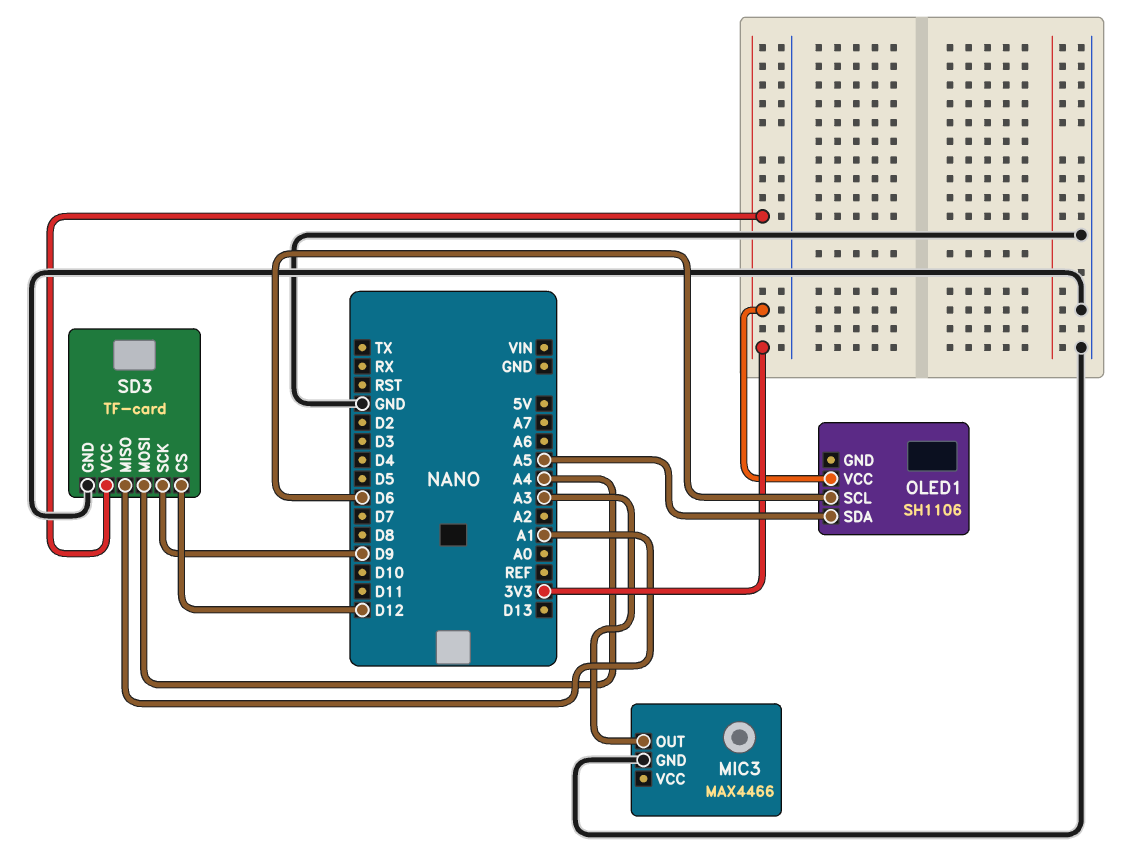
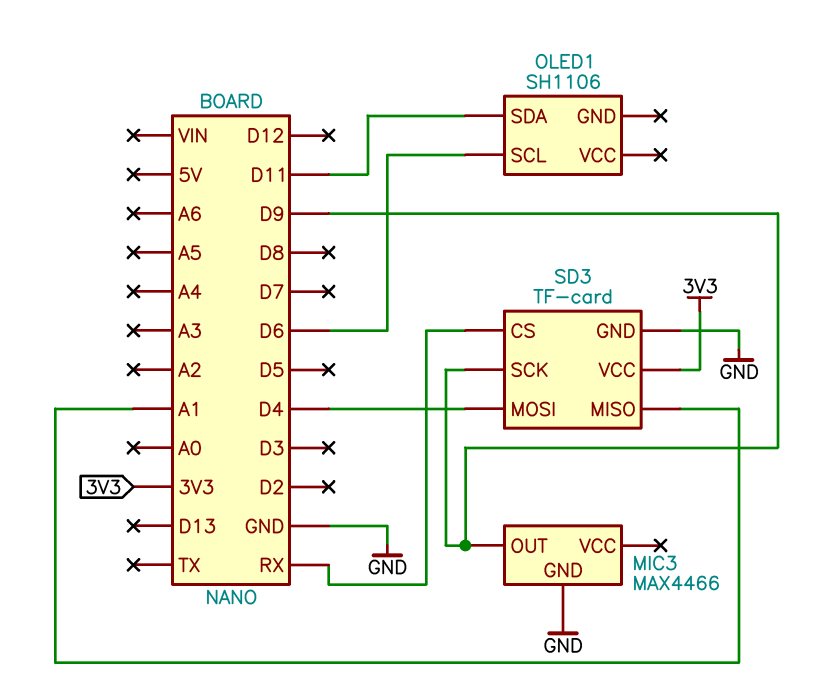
MIC3 pin OUT: A3 -> D9
OLED1 pin SDA: A5 -> D11
OLED1 pin VCC: 3V3 -> none
SD3 pin CS: D12 -> RX
SD3 pin MOSI: A4 -> D4

